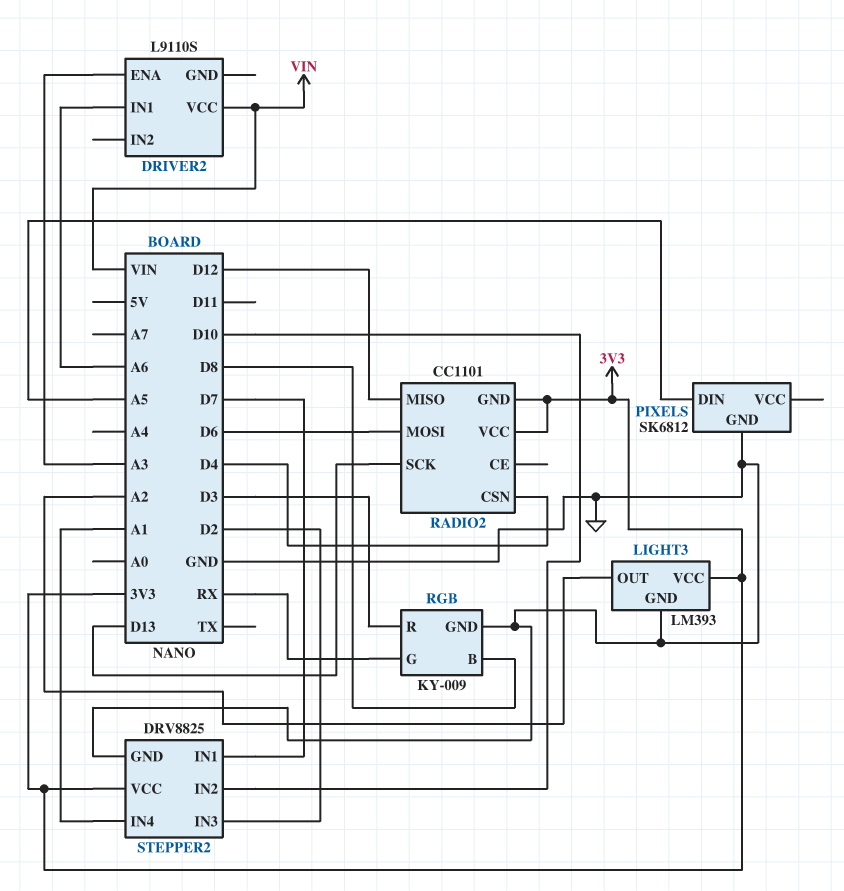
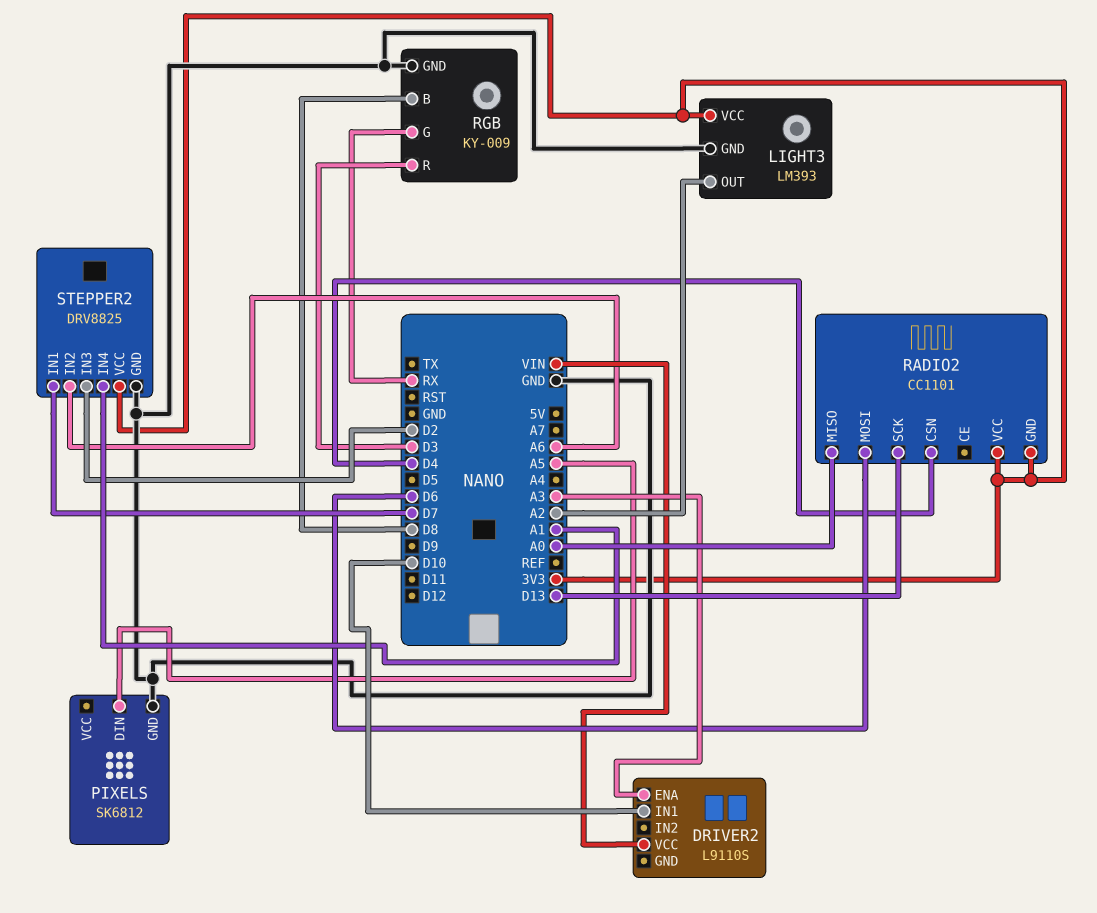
DRIVER2 pin IN1: A6 -> D10
RADIO2 pin MISO: D12 -> A0
STEPPER2 pin IN2: D10 -> A6

